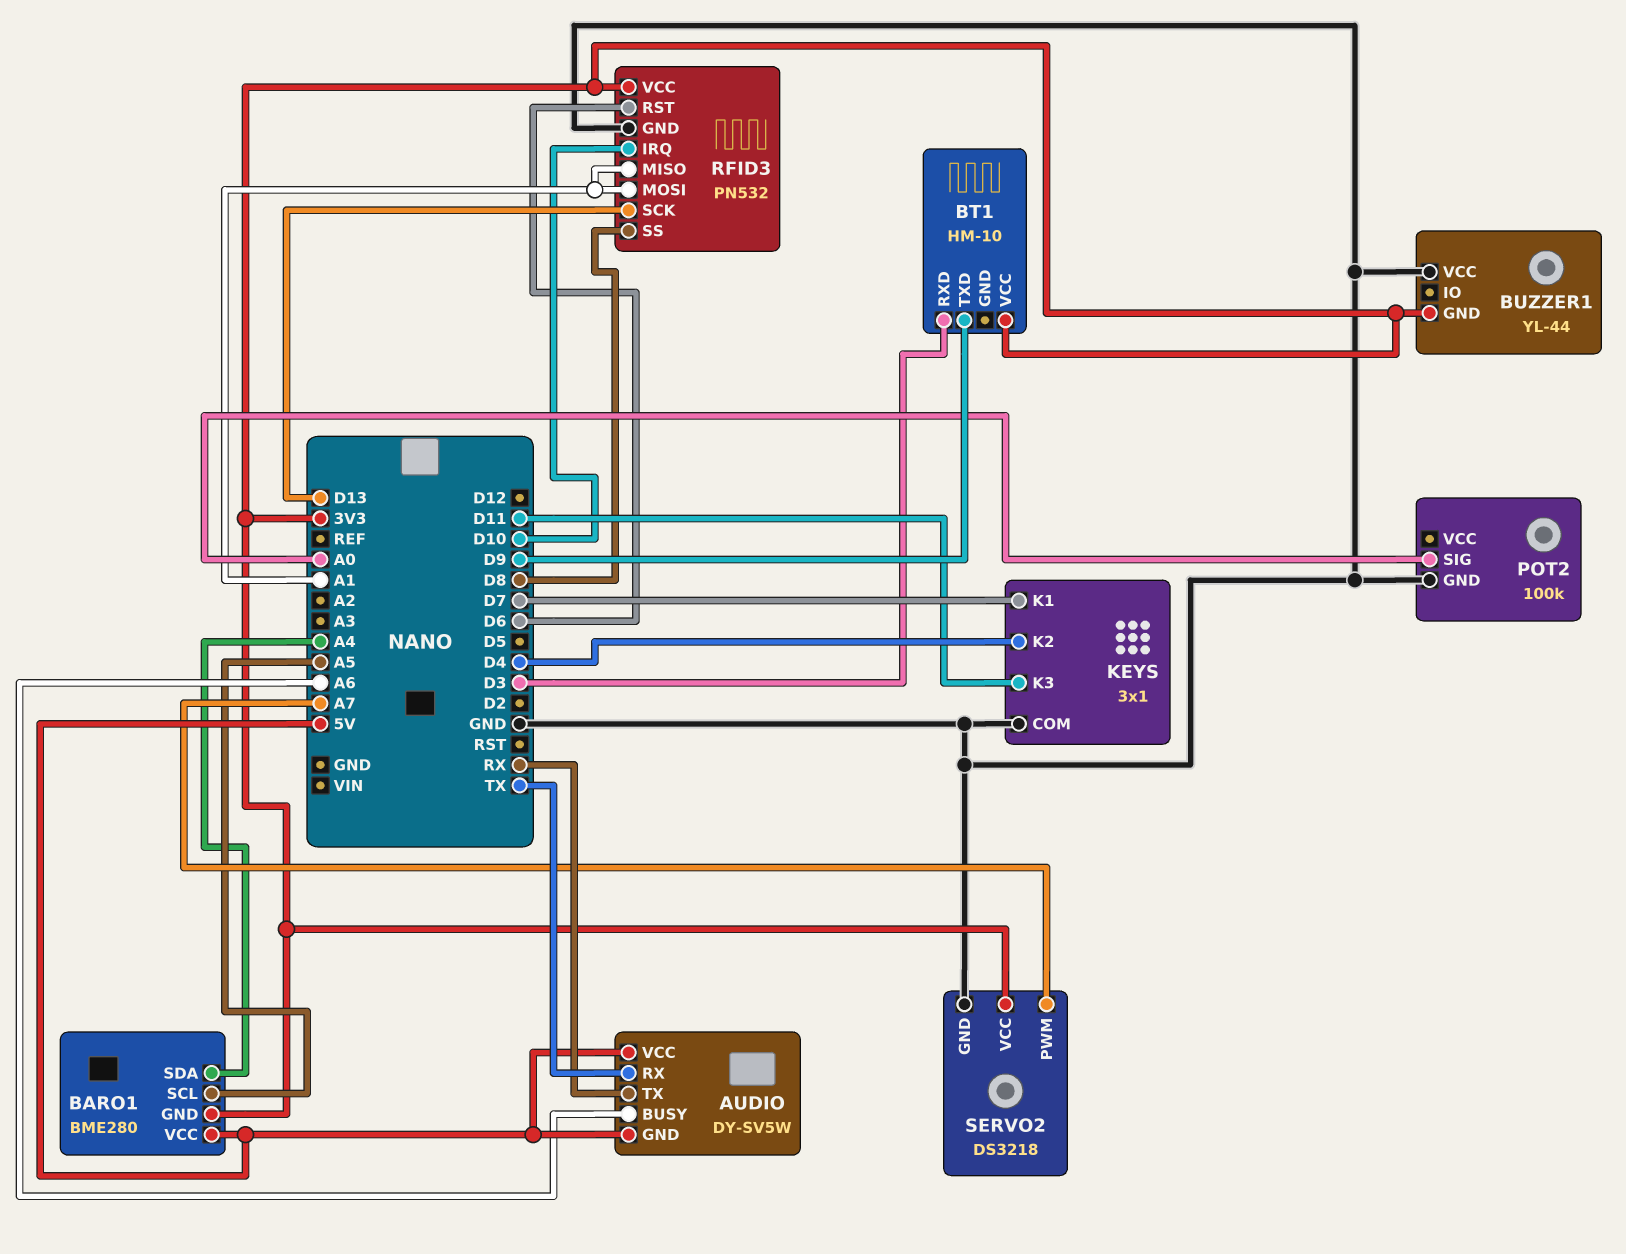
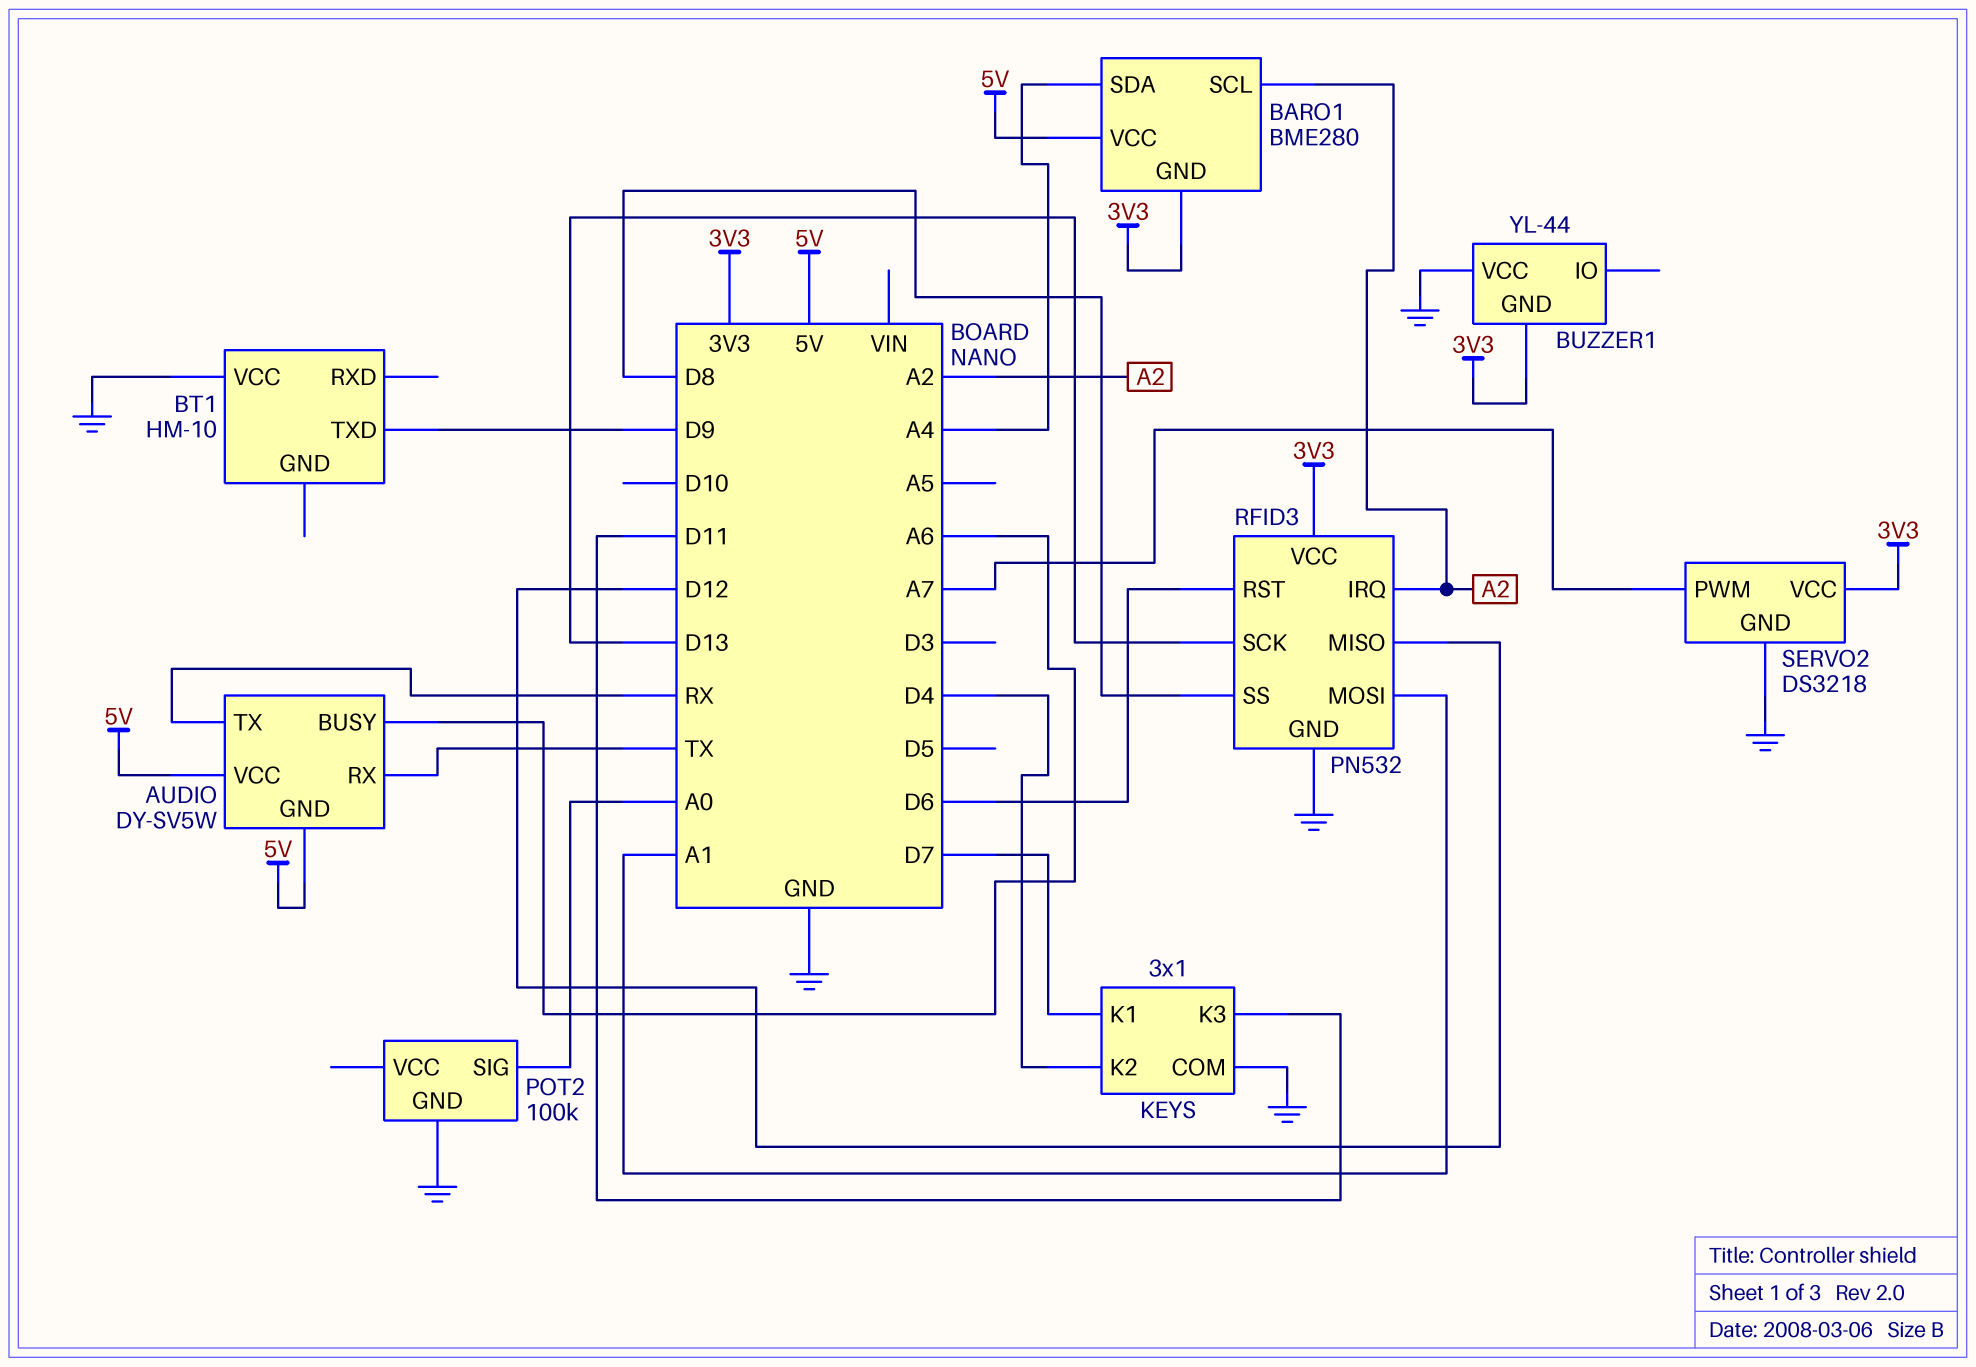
BARO1 pin SCL: A5 -> A2
BT1 pin RXD: D3 -> none
BT1 pin VCC: 3V3 -> GND
RFID3 pin IRQ: D10 -> A2
RFID3 pin MISO: A1 -> D12

